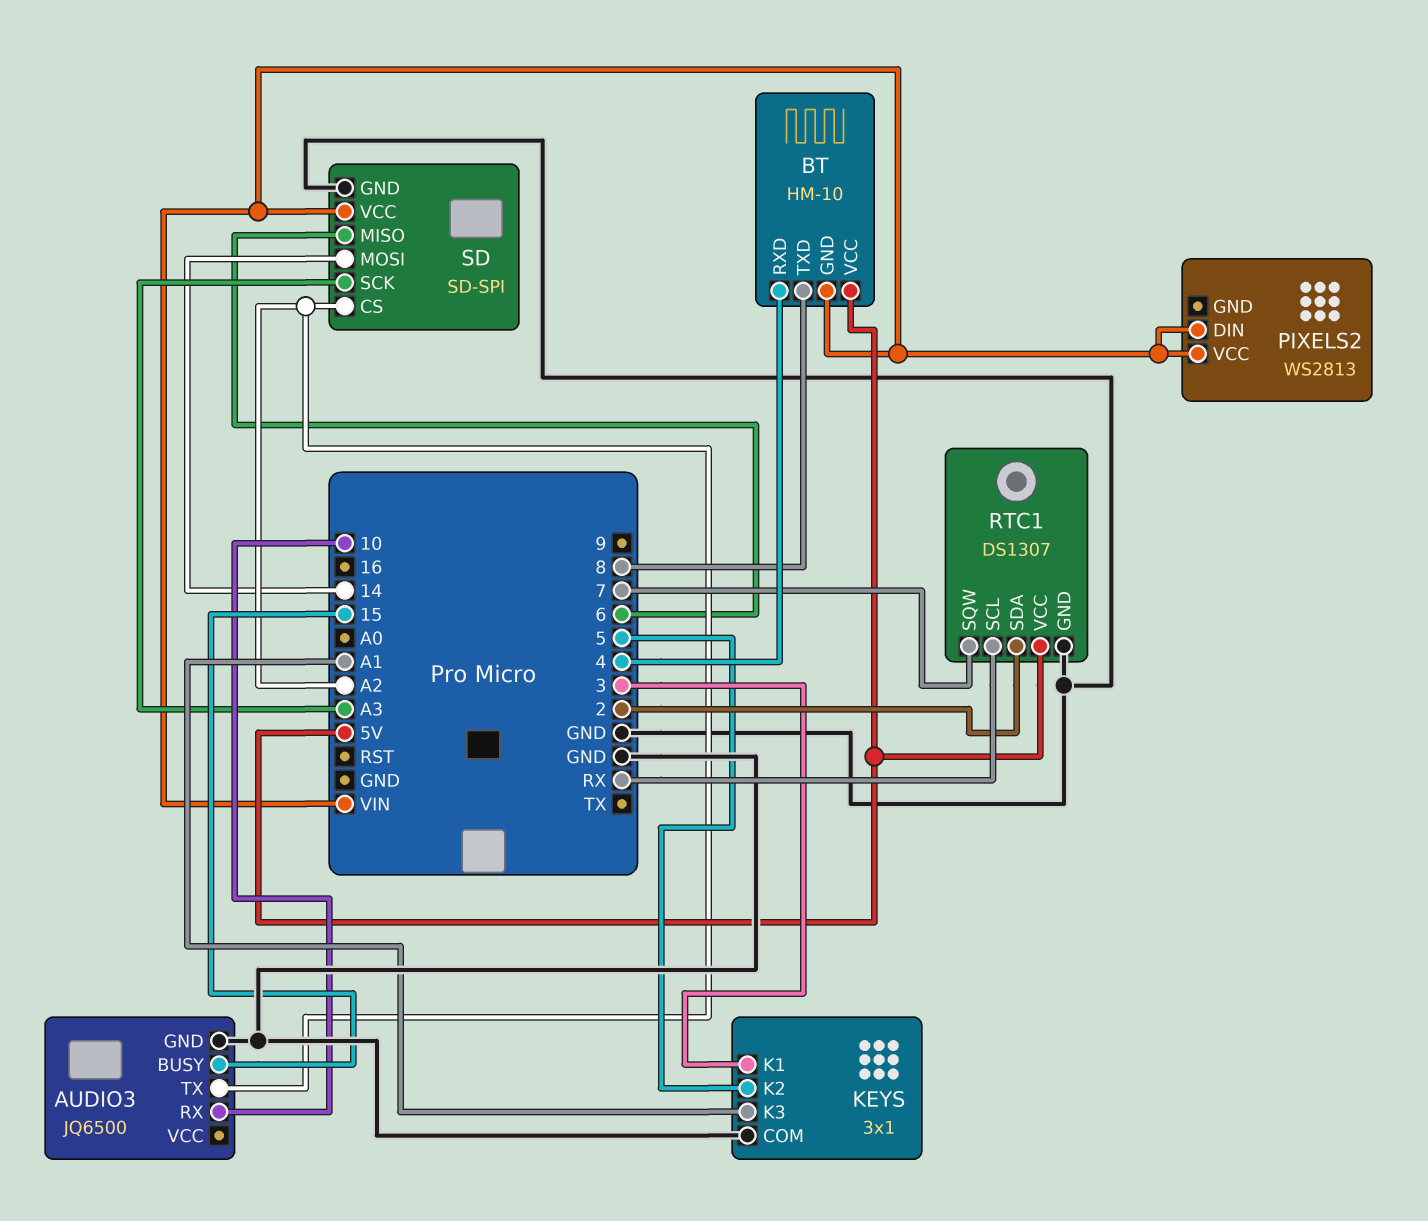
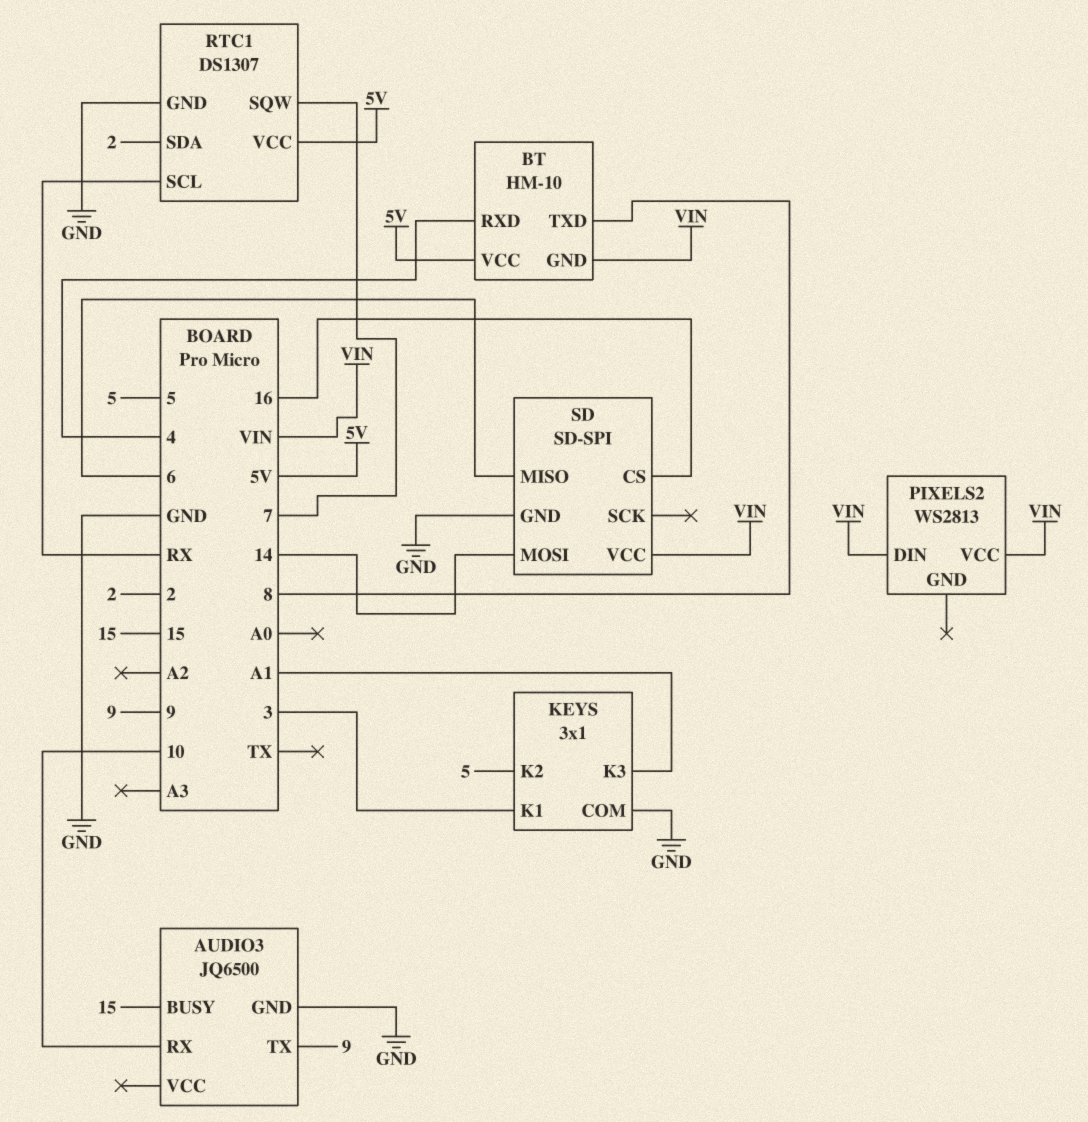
AUDIO3 pin TX: A2 -> 9
SD pin CS: A2 -> 16
SD pin SCK: A3 -> none

